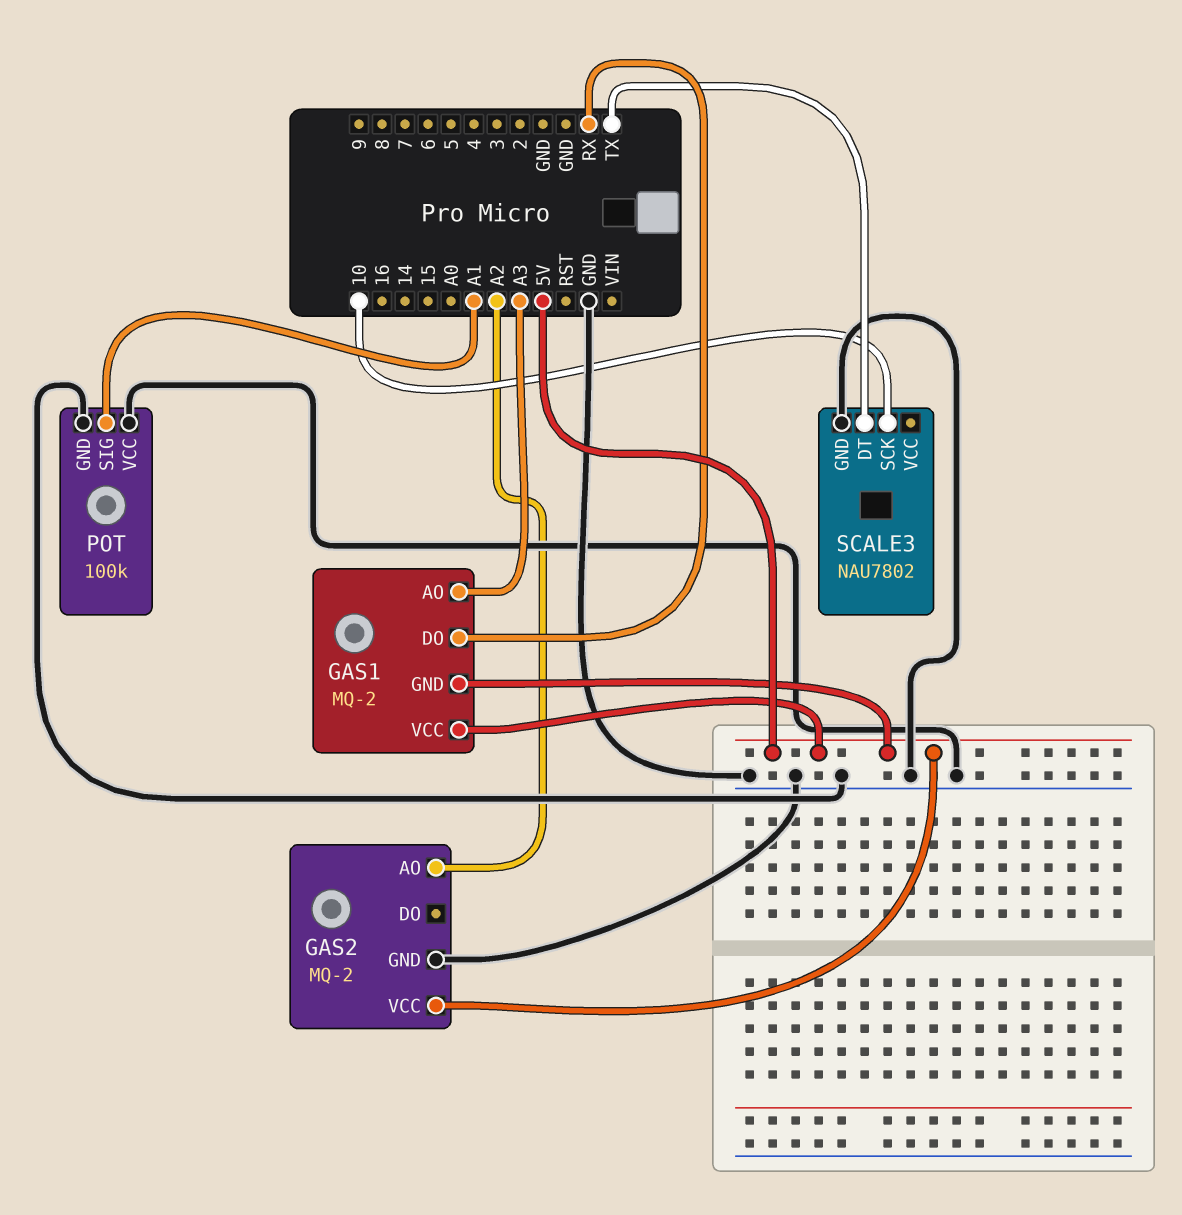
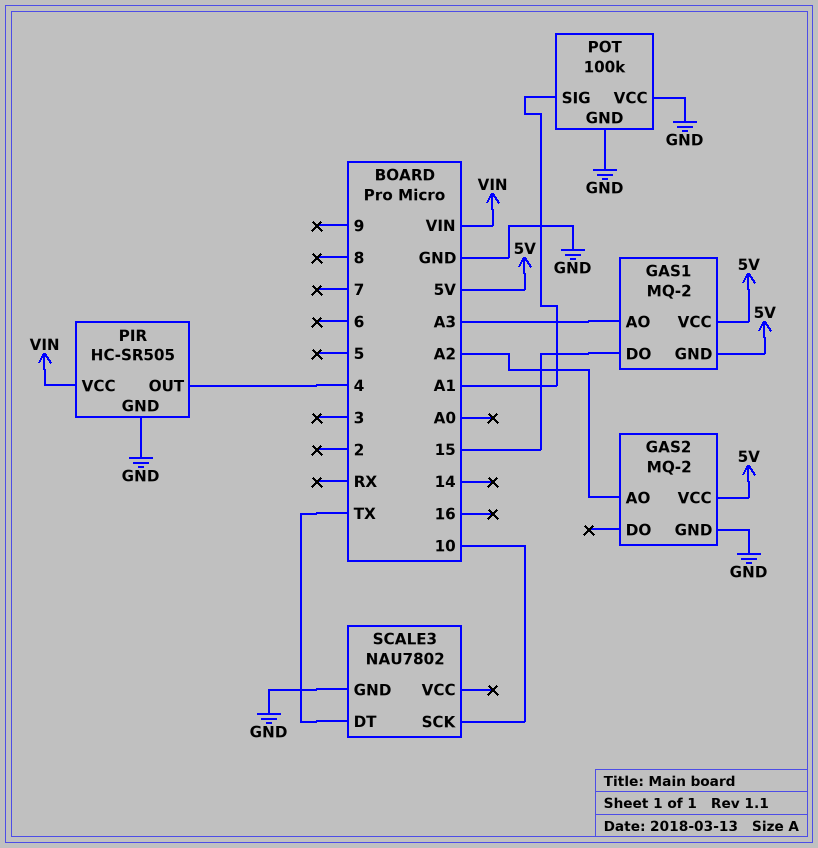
GAS1 pin DO: RX -> 15
PIR: none -> HC-SR505
PIR pin GND: none -> GND
PIR pin OUT: none -> 4
PIR pin VCC: none -> VIN

